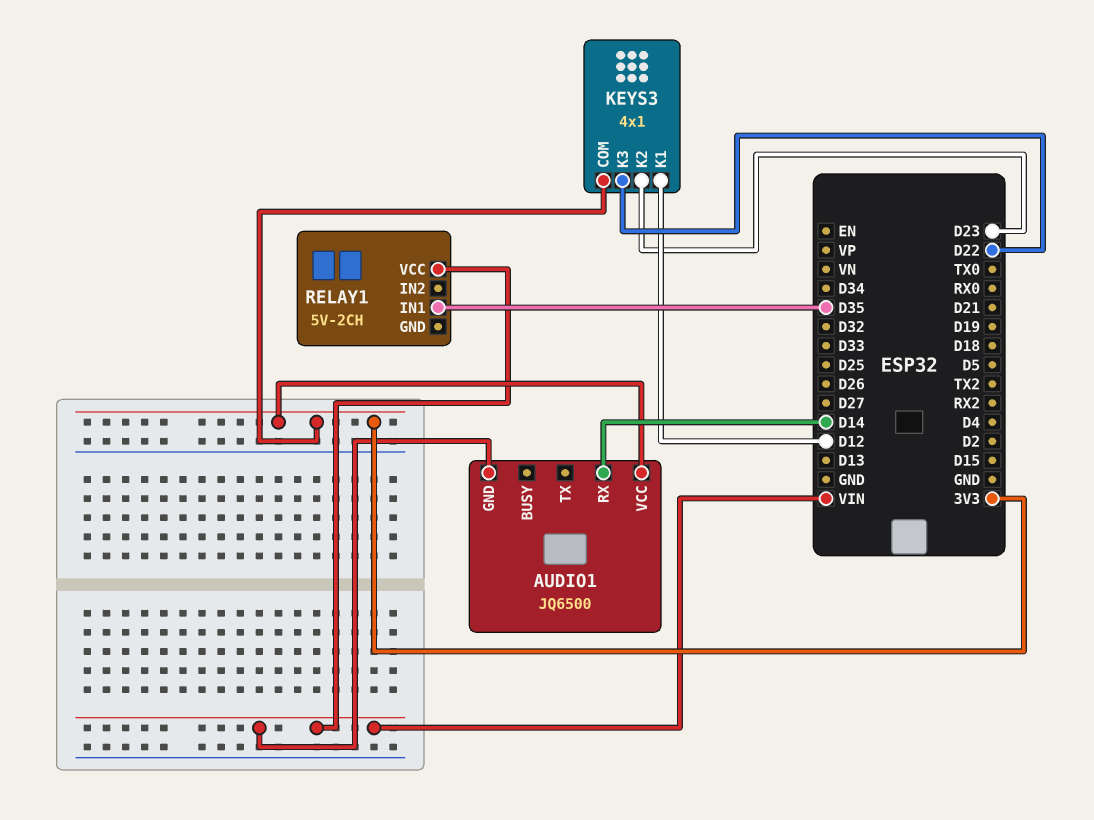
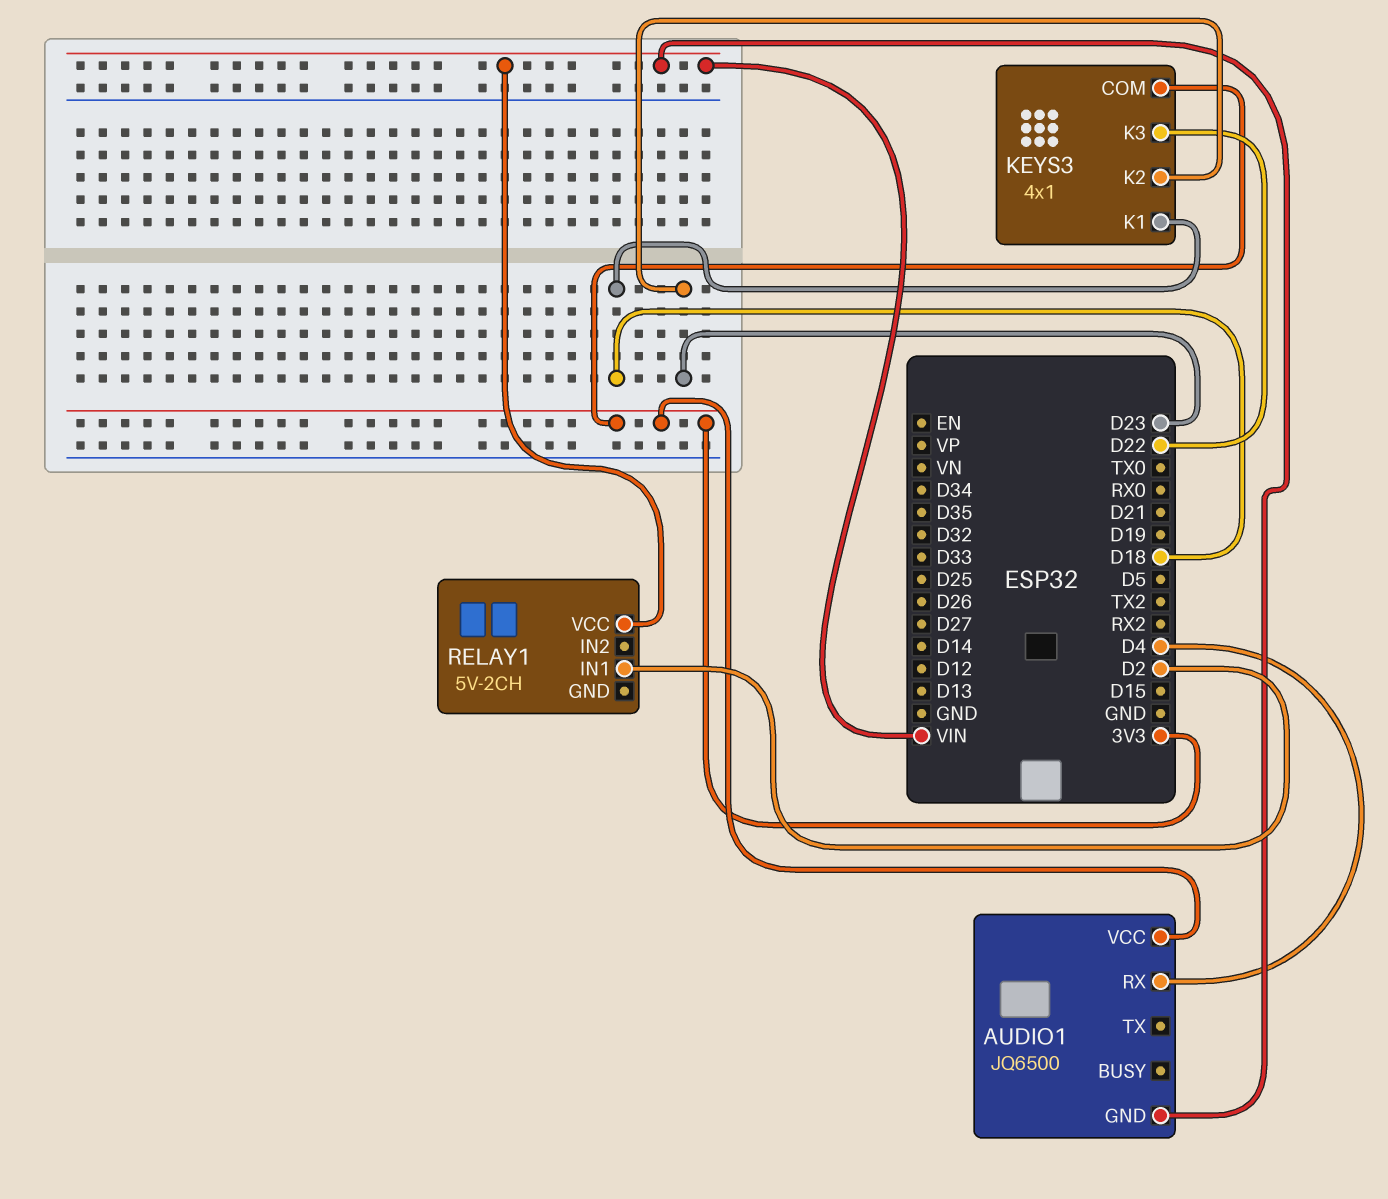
AUDIO1 pin RX: D14 -> D4
KEYS3 pin K1: D12 -> D18
RELAY1 pin IN1: D35 -> D2

